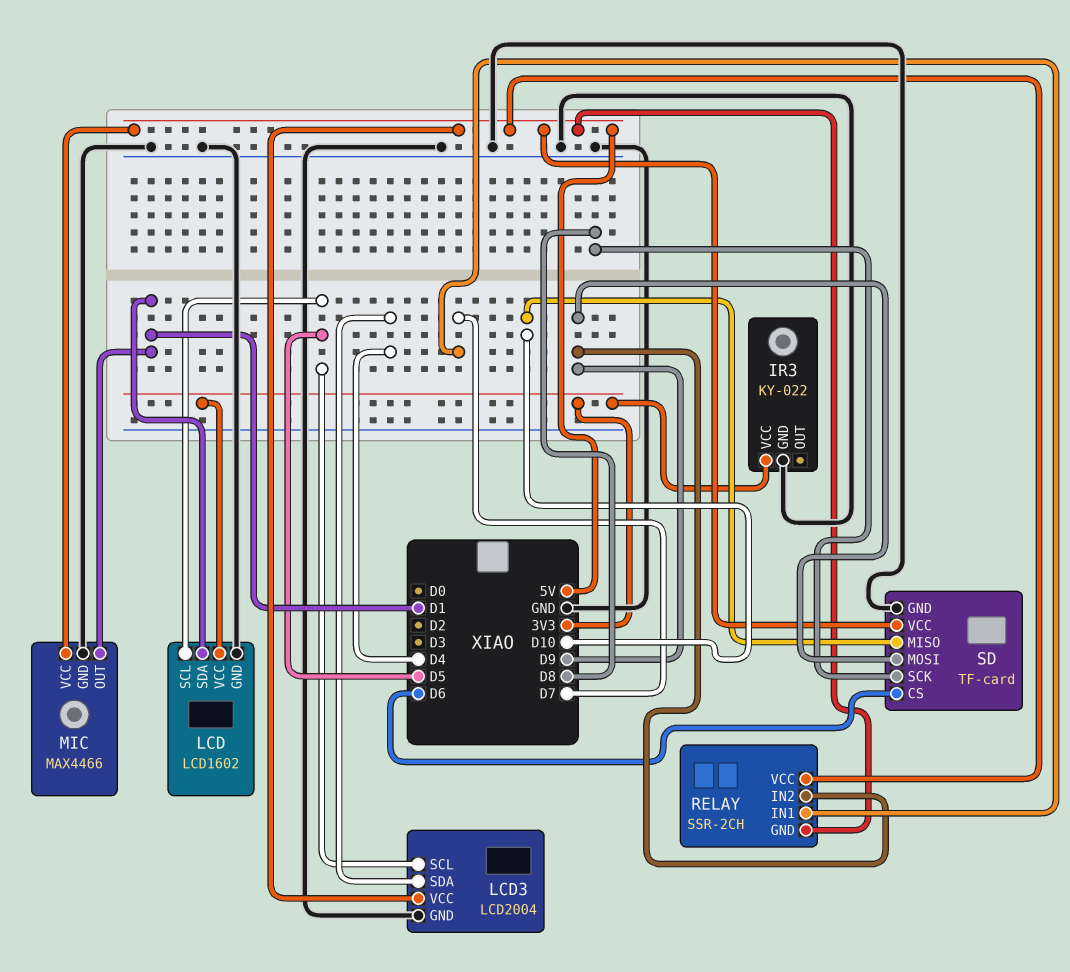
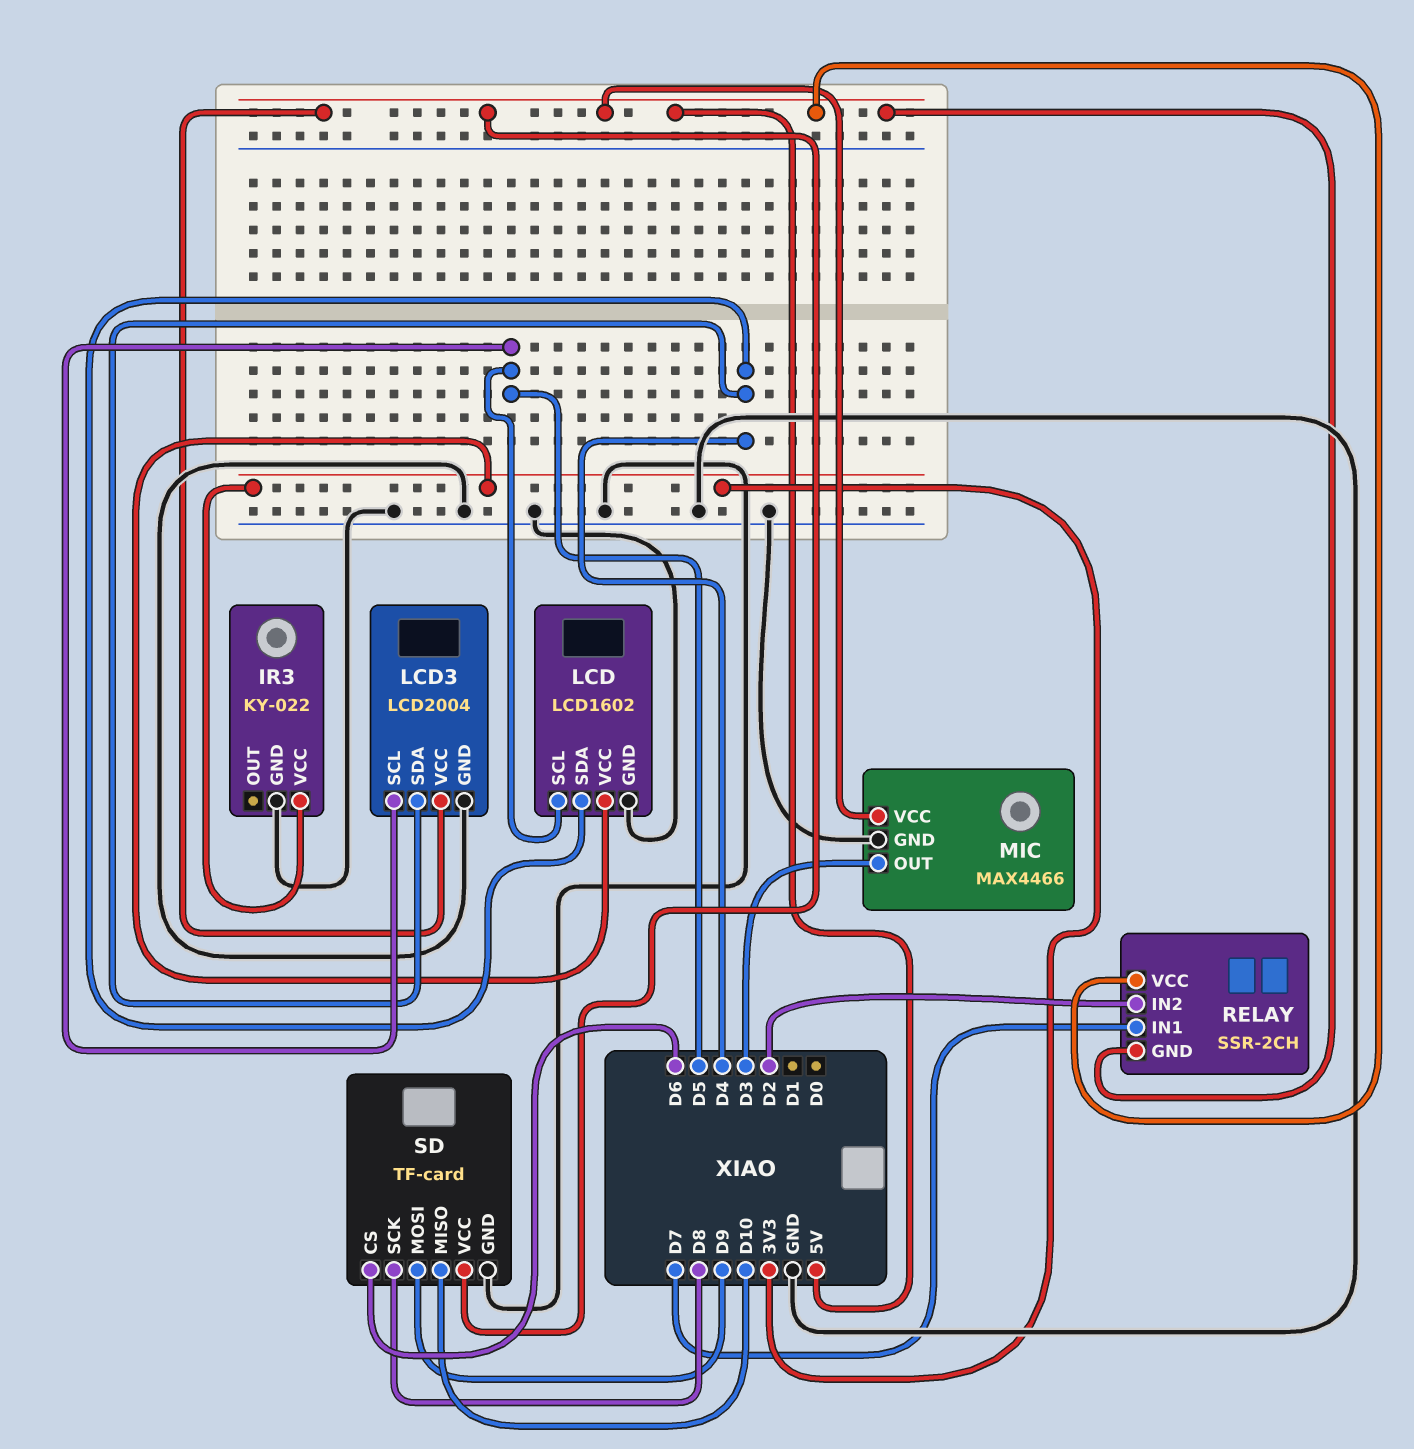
LCD pin SDA: D1 -> D4
MIC pin OUT: D1 -> D3
RELAY pin IN2: D9 -> D2

